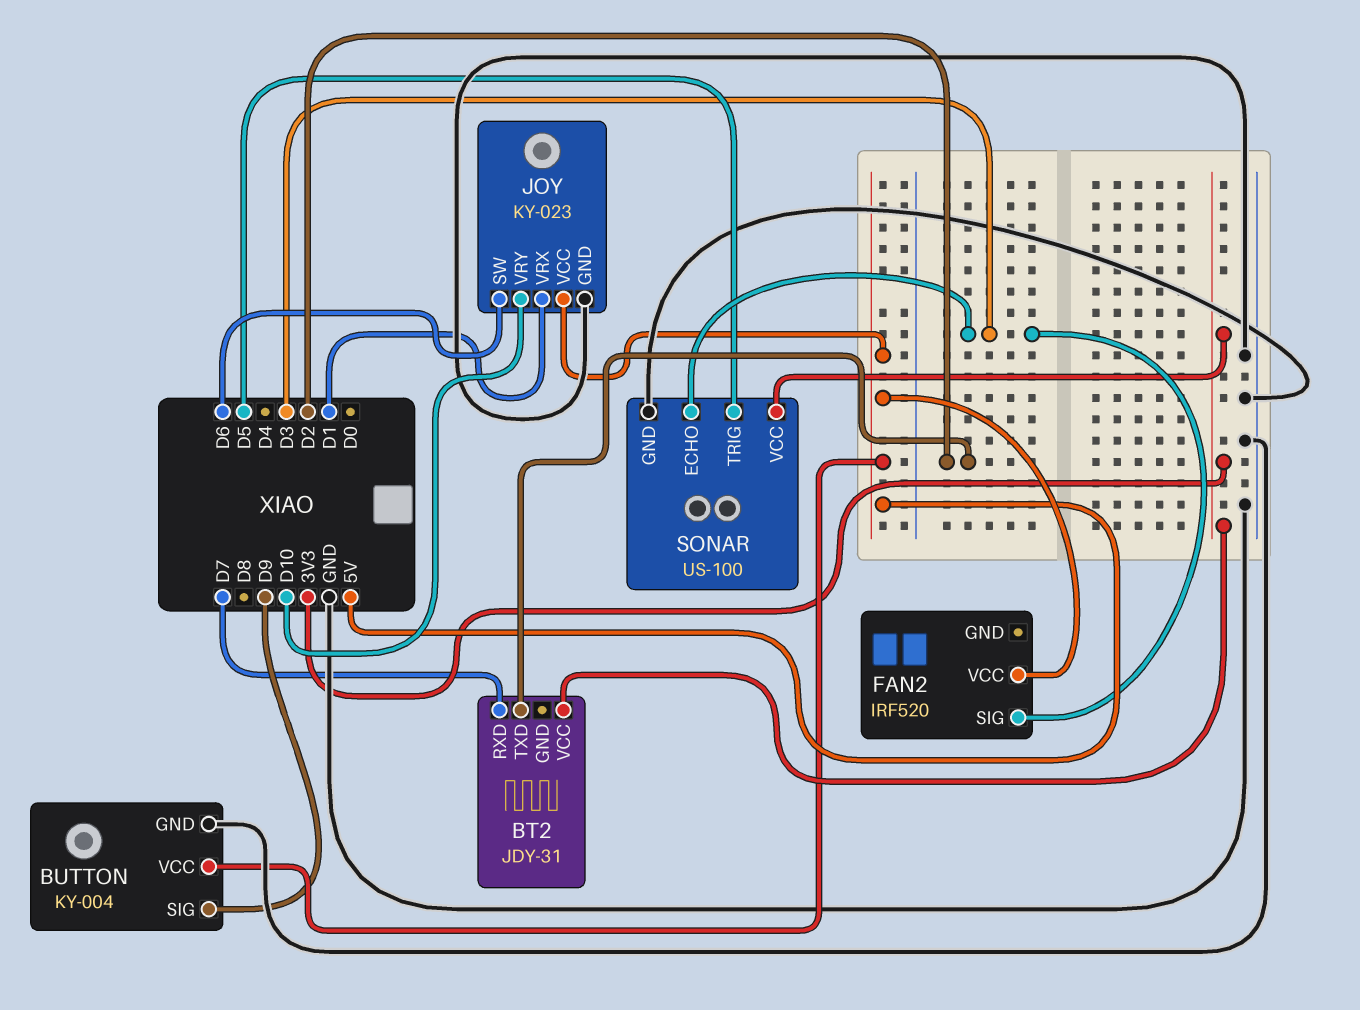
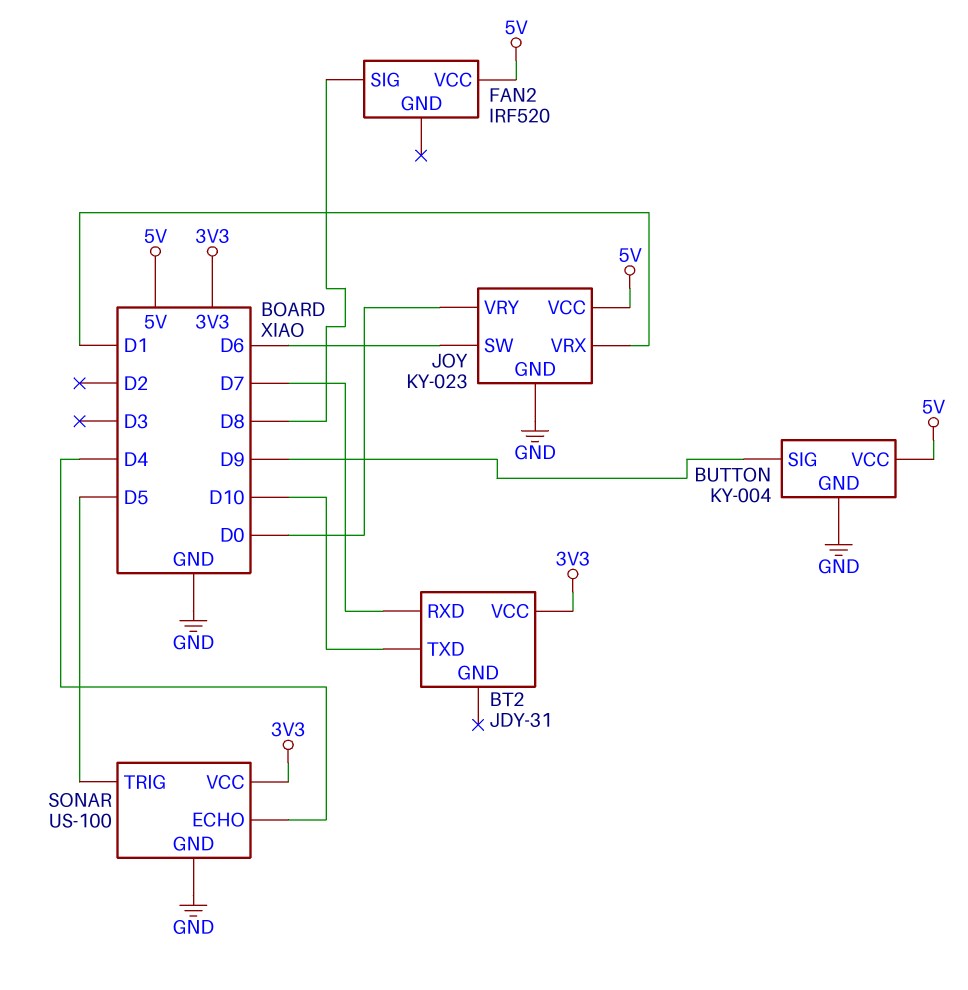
BT2 pin TXD: D2 -> D10
FAN2 pin SIG: D3 -> D8
JOY pin VRY: D10 -> D0
SONAR pin ECHO: D3 -> D4

